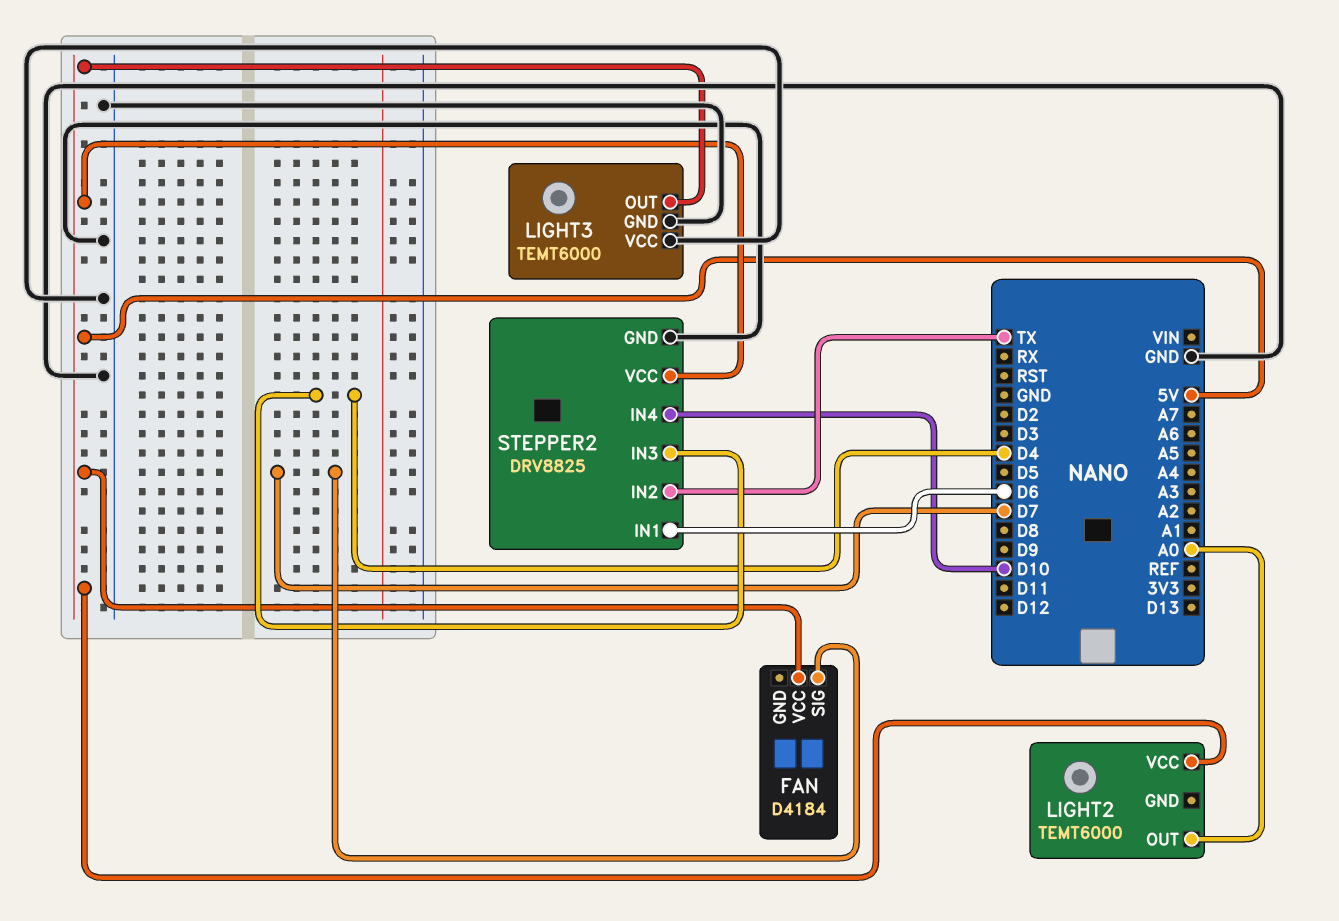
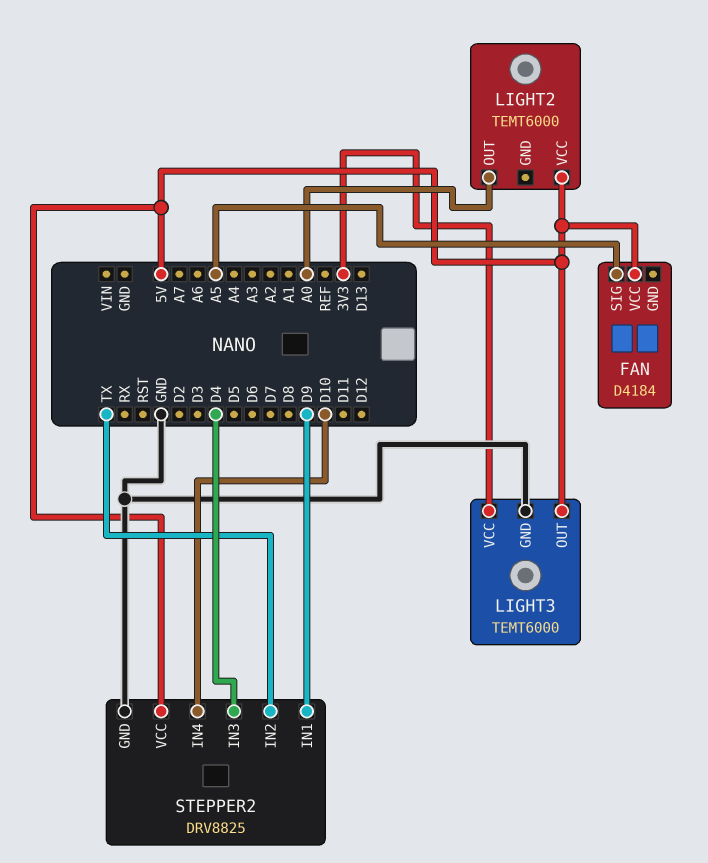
FAN pin SIG: D7 -> A5
LIGHT3 pin VCC: GND -> 3V3
STEPPER2 pin IN1: D6 -> D9

